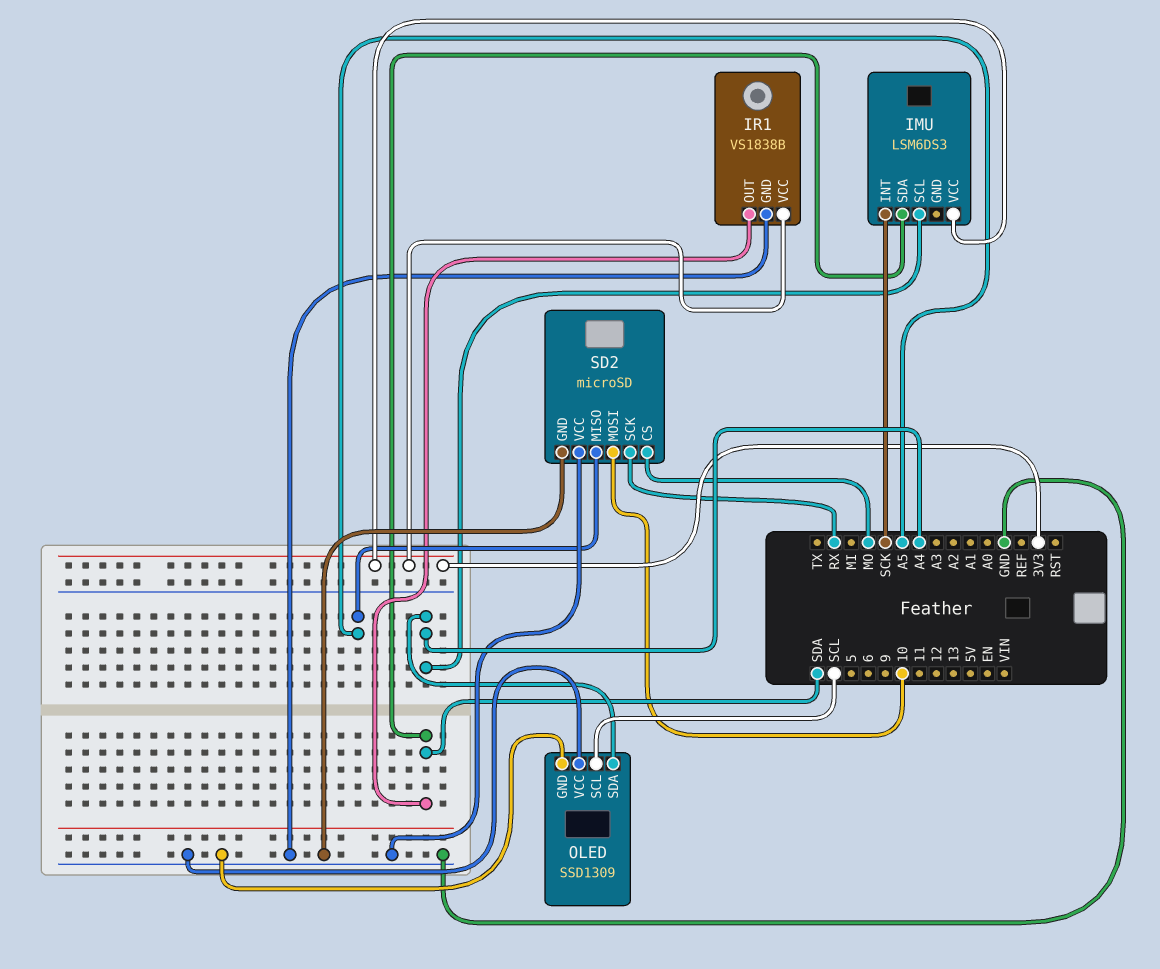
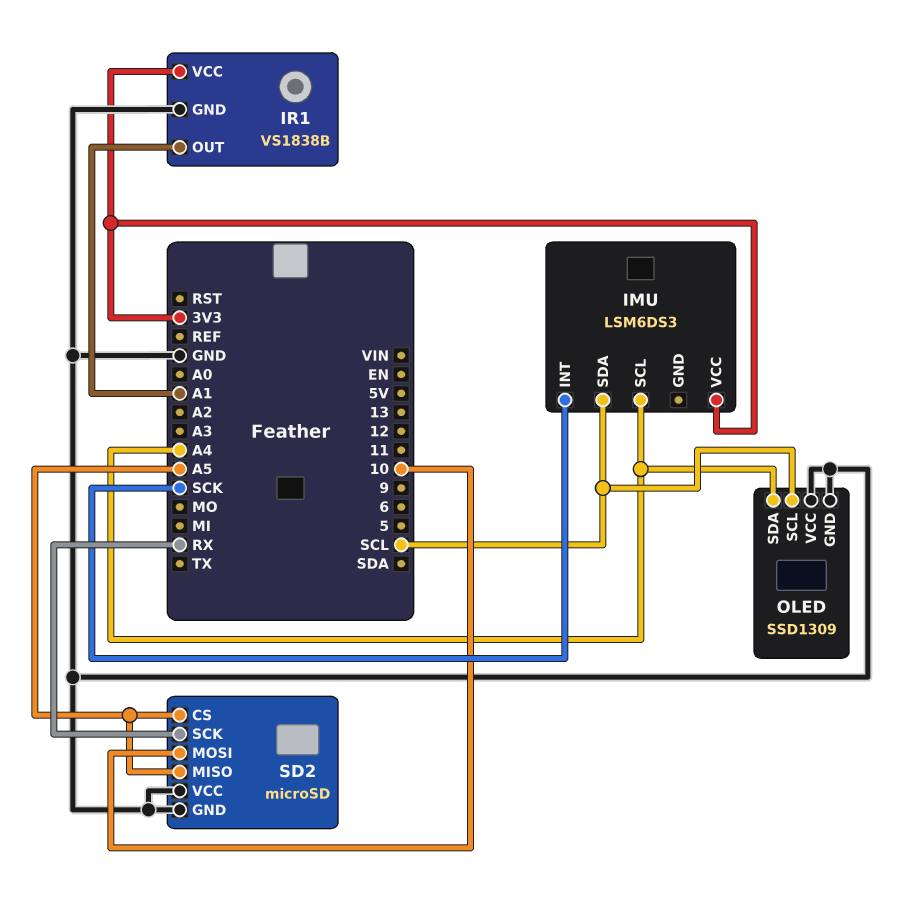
IMU pin SDA: SDA -> SCL
IR1 pin OUT: SDA -> A1
SD2 pin CS: MO -> A5

